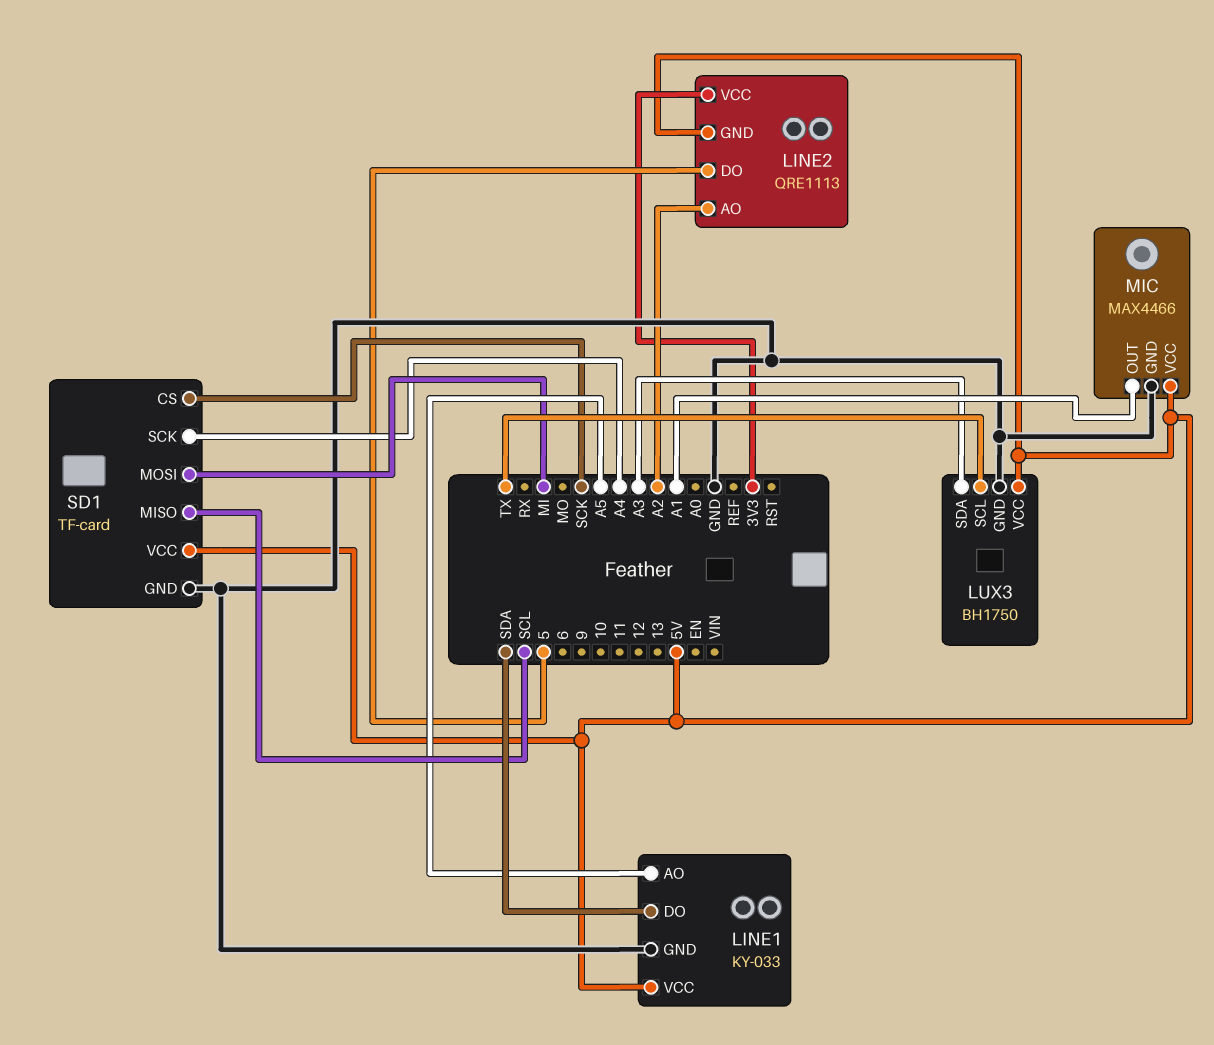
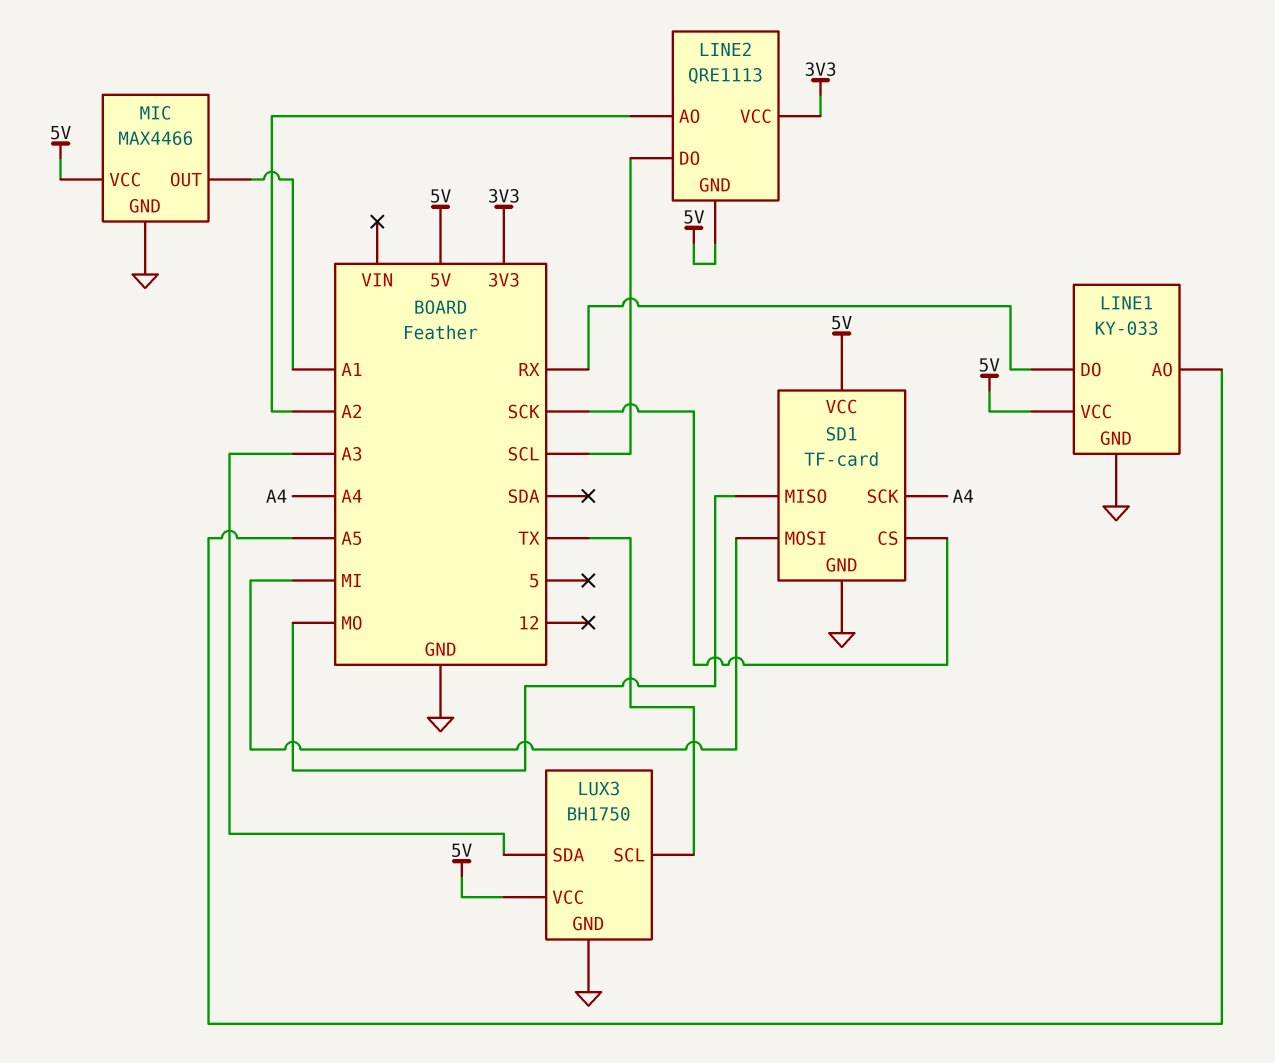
LINE1 pin DO: SDA -> RX
LINE2 pin DO: 5 -> SCL
SD1 pin MISO: SCL -> MO

